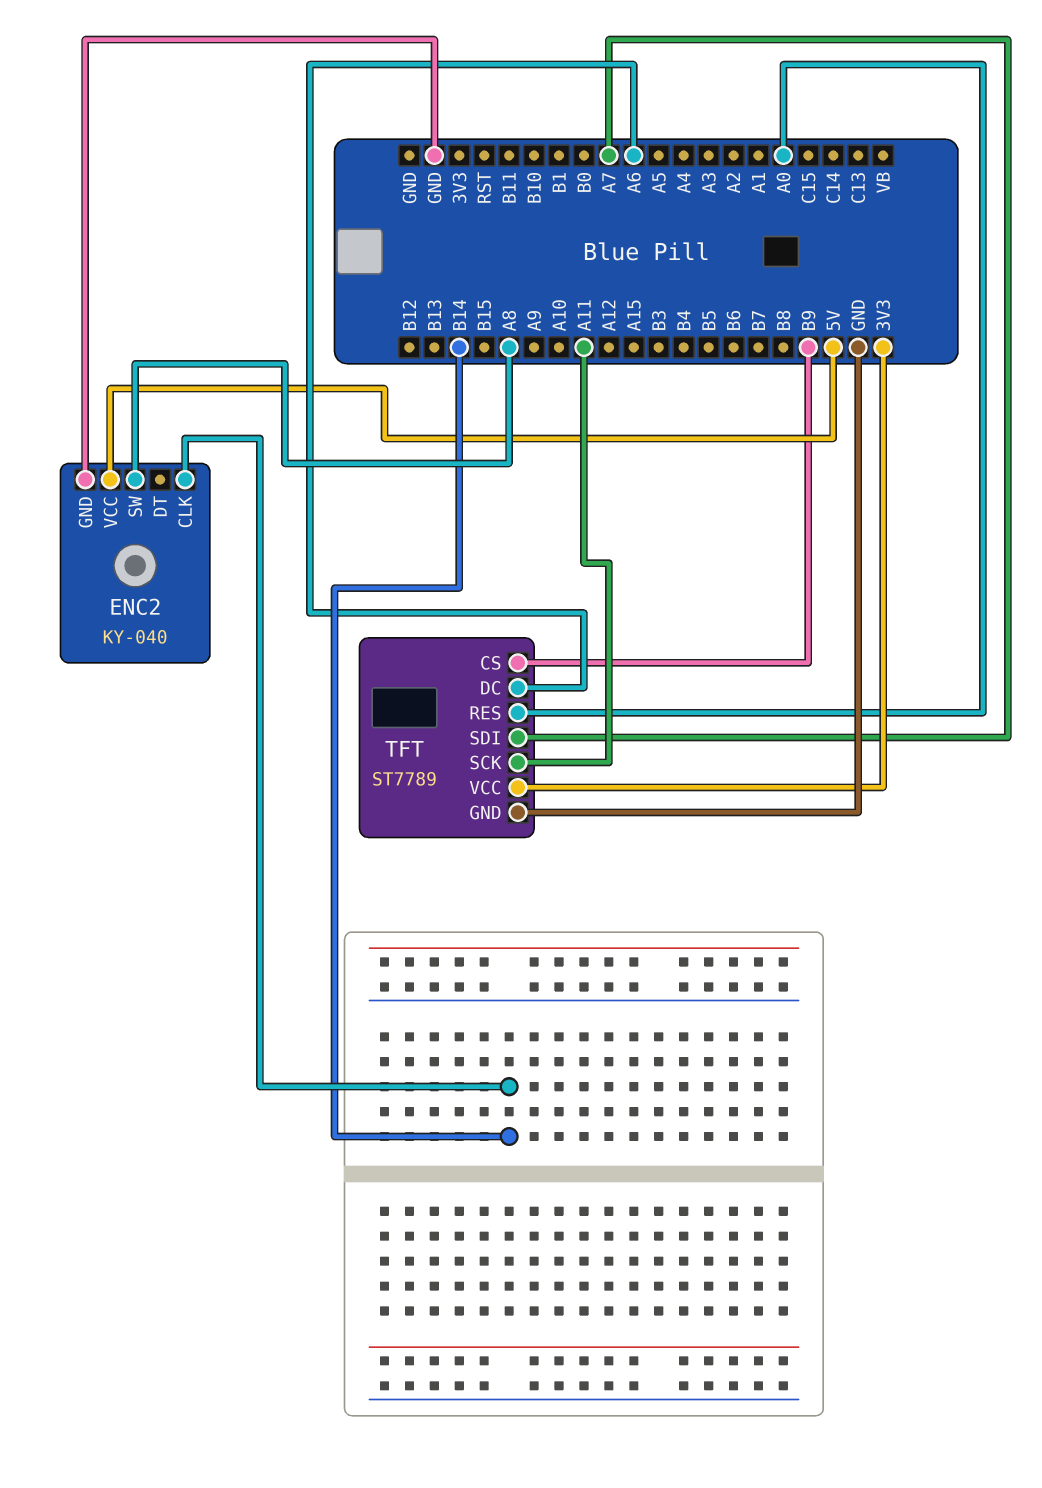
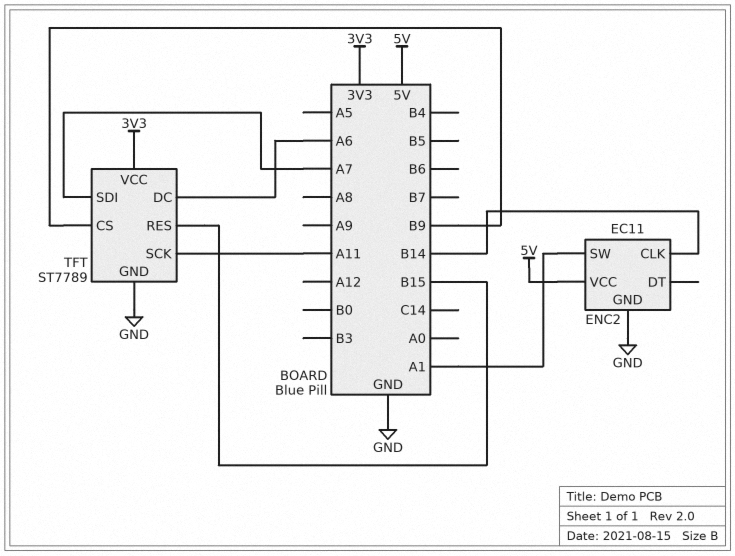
ENC2: KY-040 -> EC11
ENC2 pin SW: A8 -> A1
TFT pin RES: A0 -> B15

